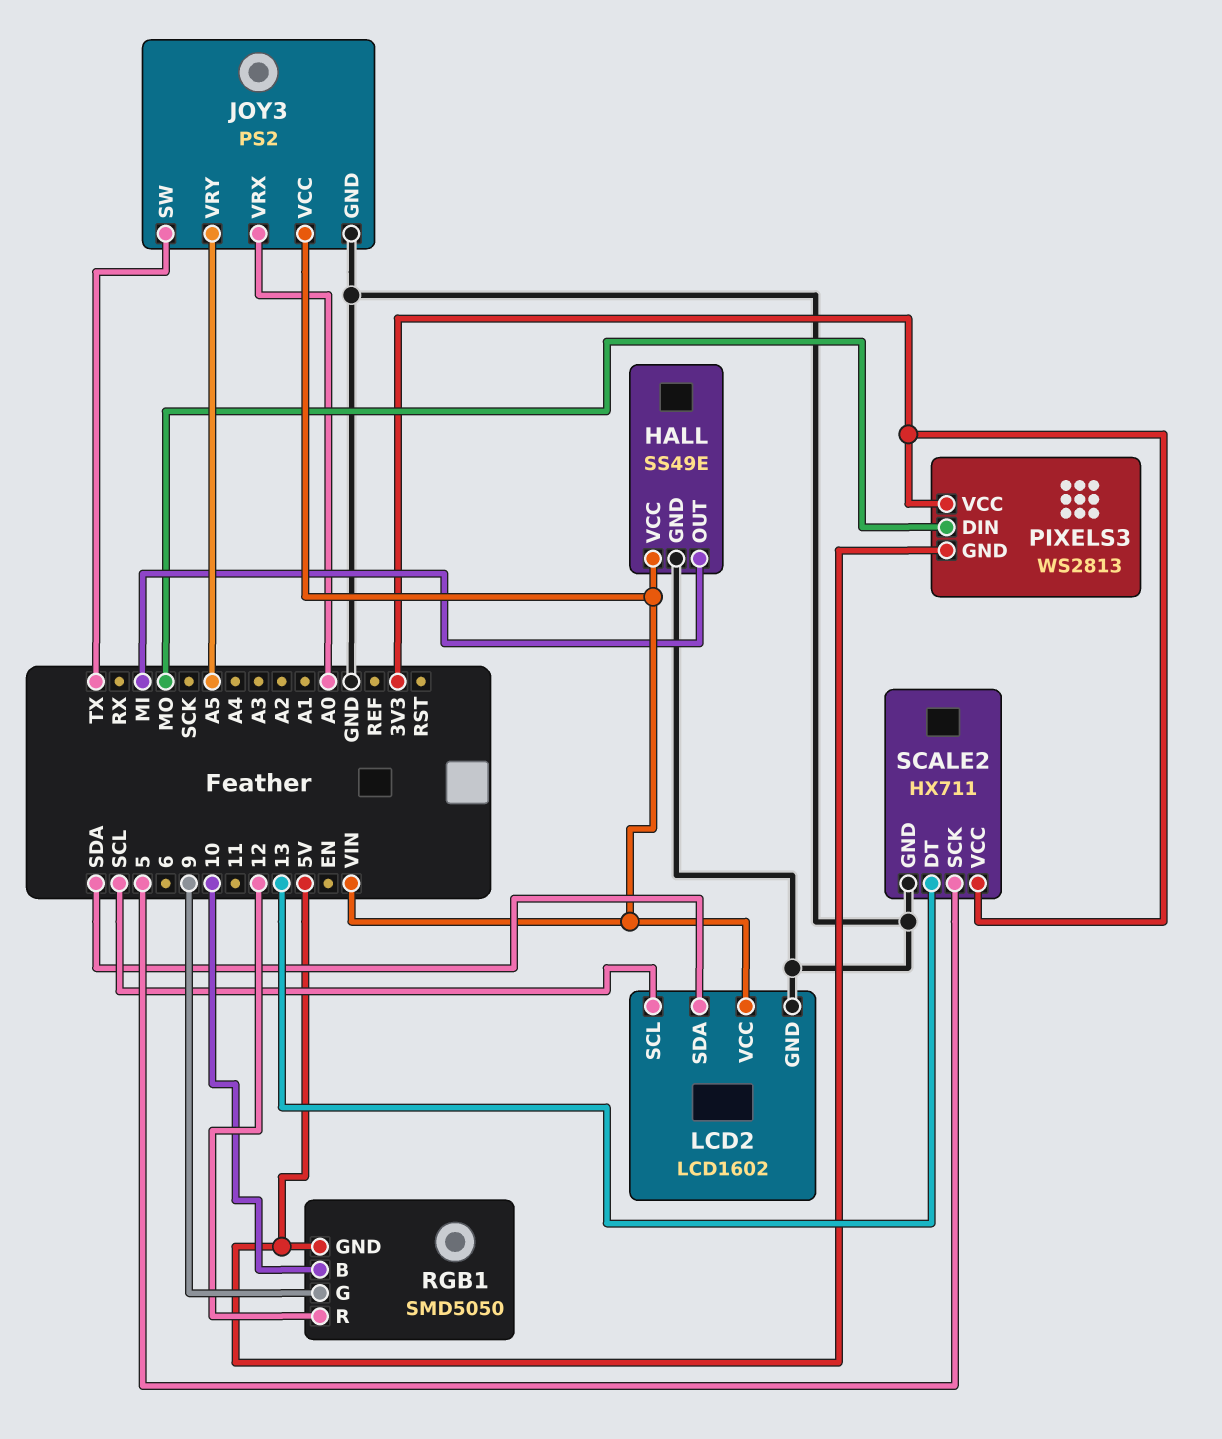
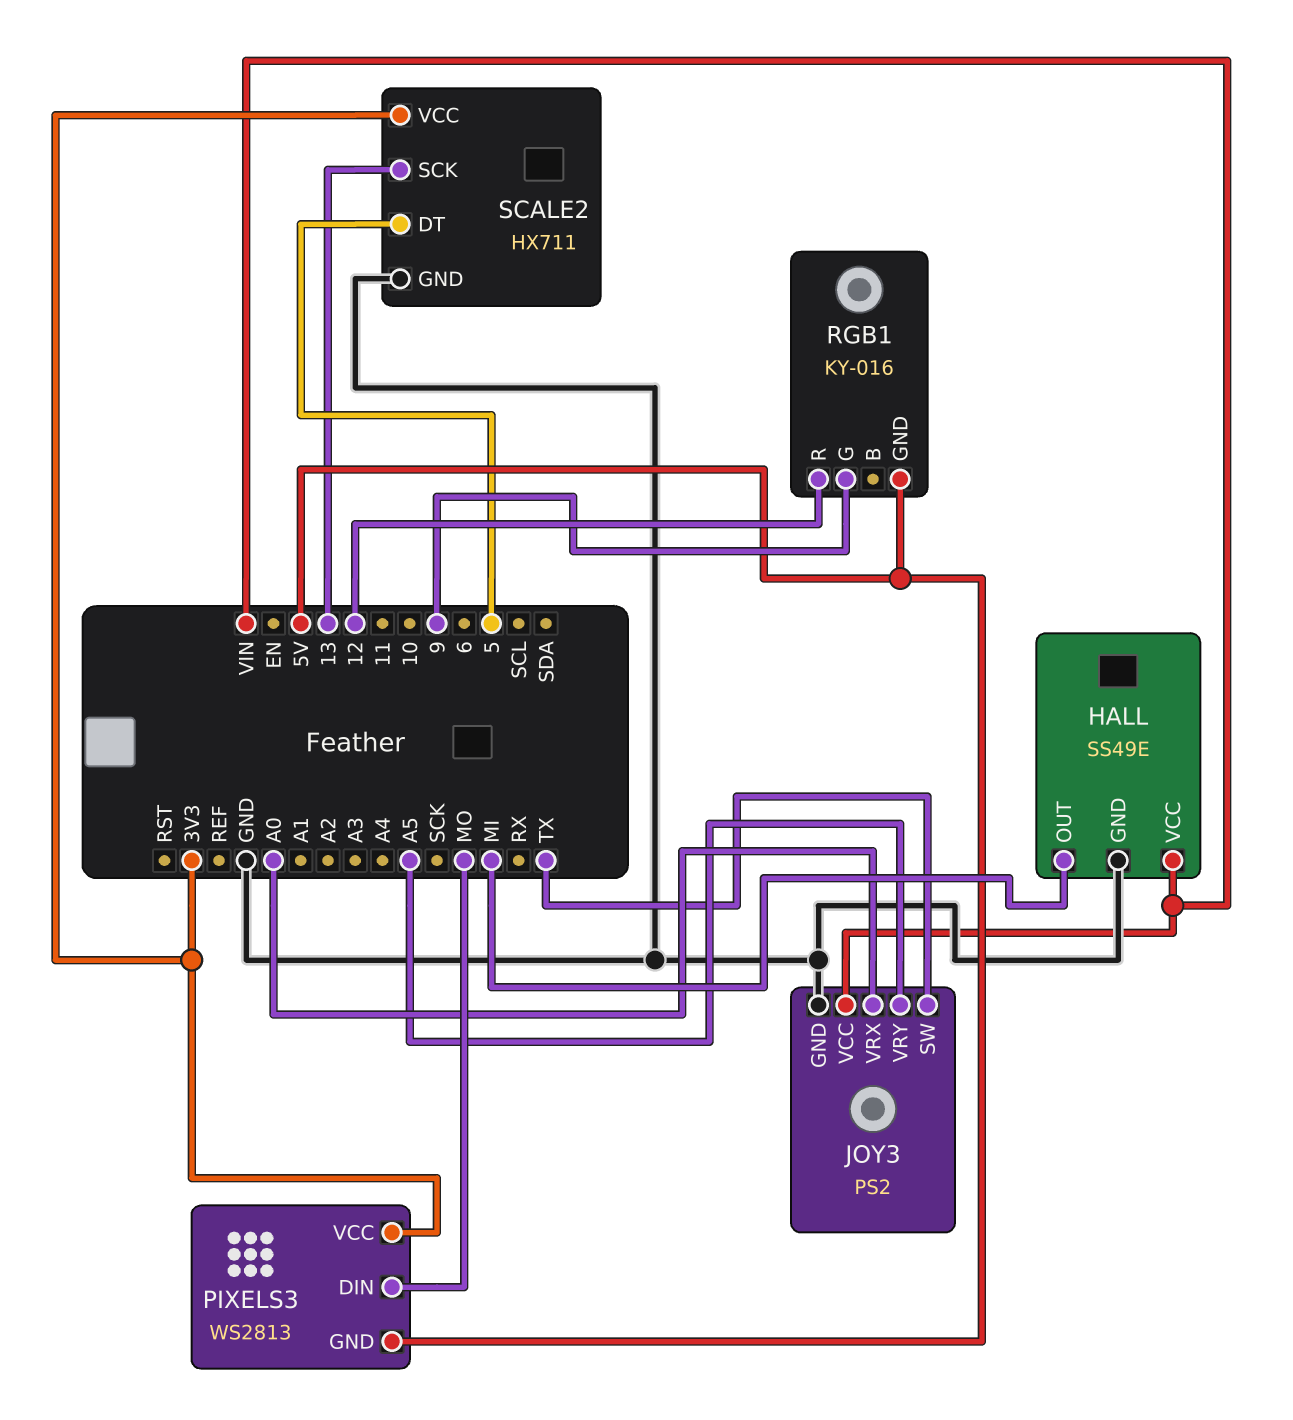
LCD2: LCD1602 -> none
LCD2 pin GND: GND -> none
LCD2 pin SCL: SCL -> none
LCD2 pin SDA: SDA -> none
LCD2 pin VCC: VIN -> none
RGB1: SMD5050 -> KY-016
RGB1 pin B: 10 -> none
SCALE2 pin DT: 13 -> 5
SCALE2 pin SCK: 5 -> 13

